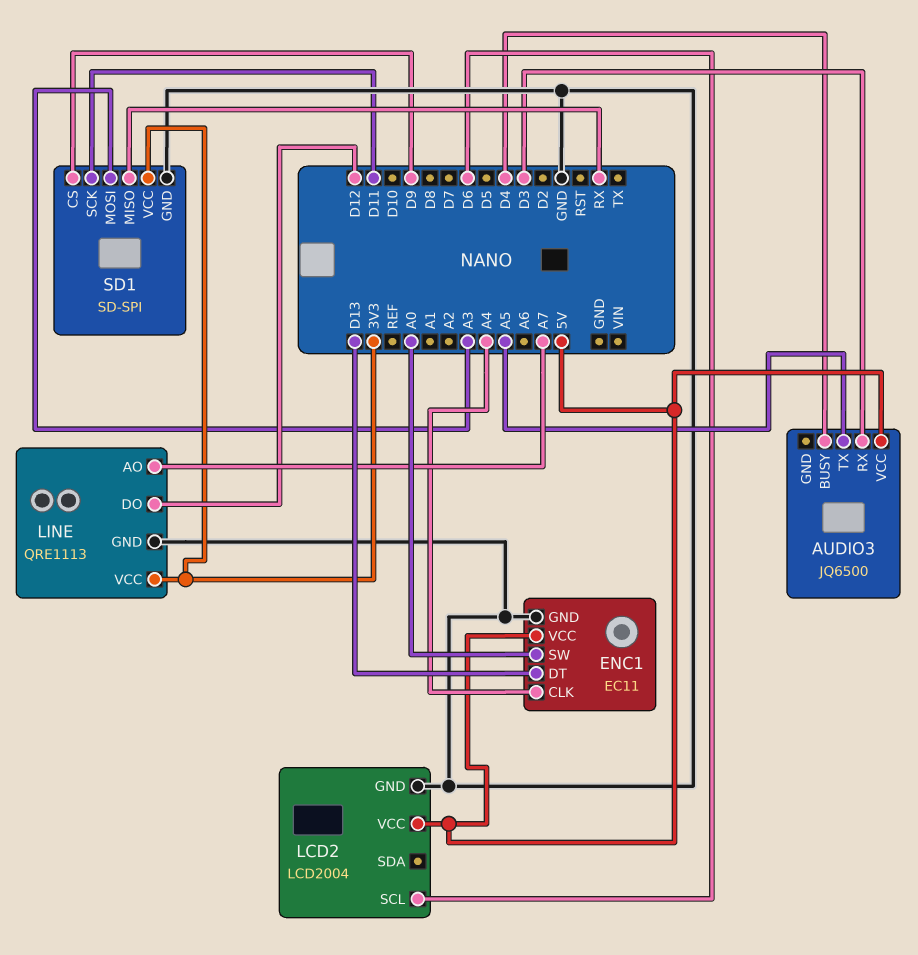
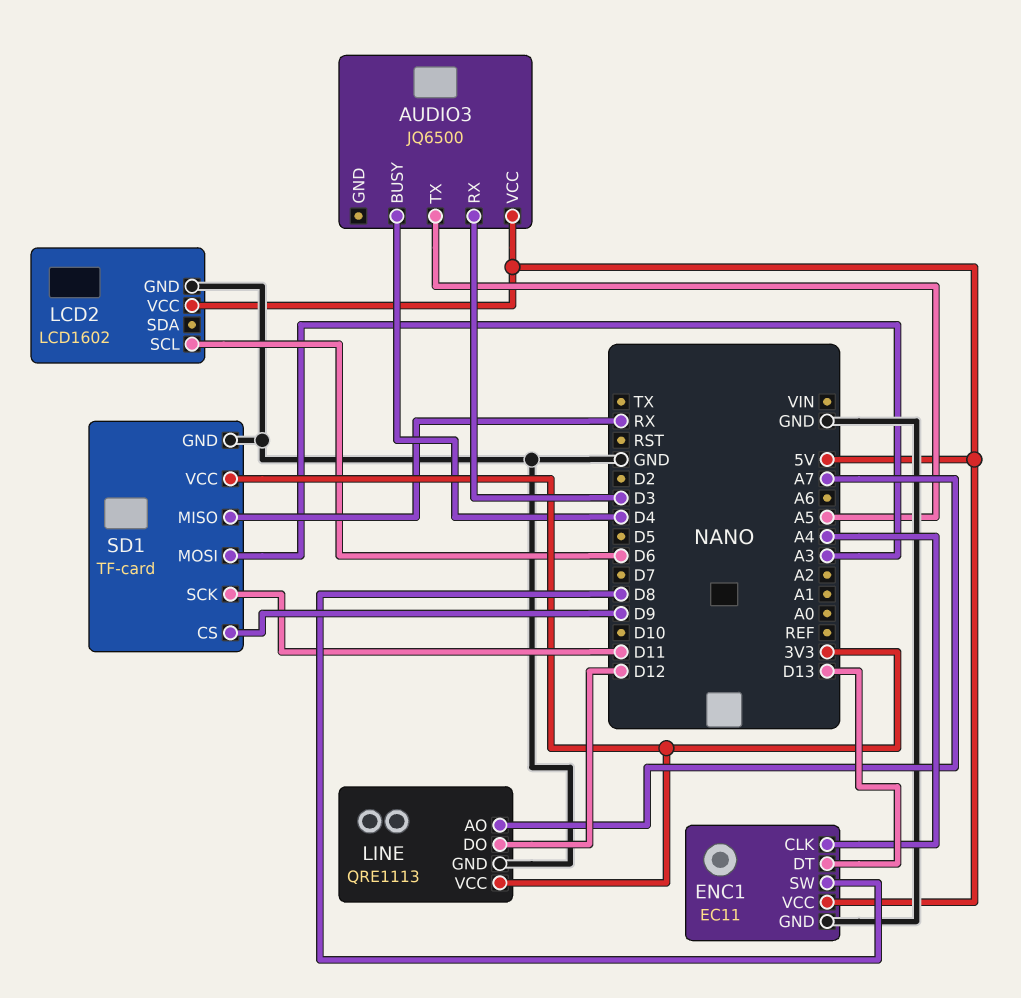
ENC1 pin SW: A0 -> D8
LCD2: LCD2004 -> LCD1602
SD1: SD-SPI -> TF-card

